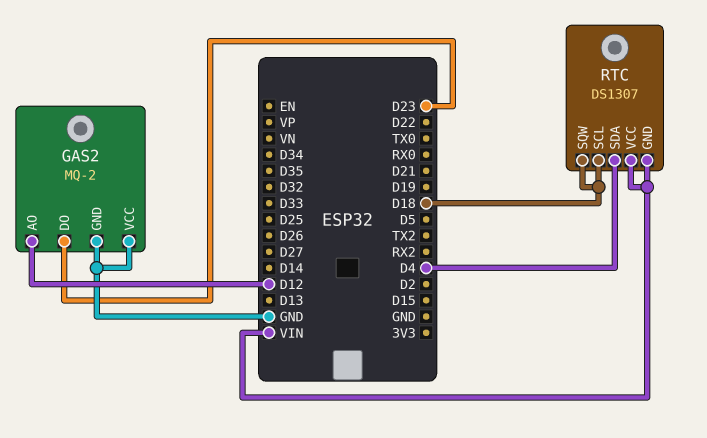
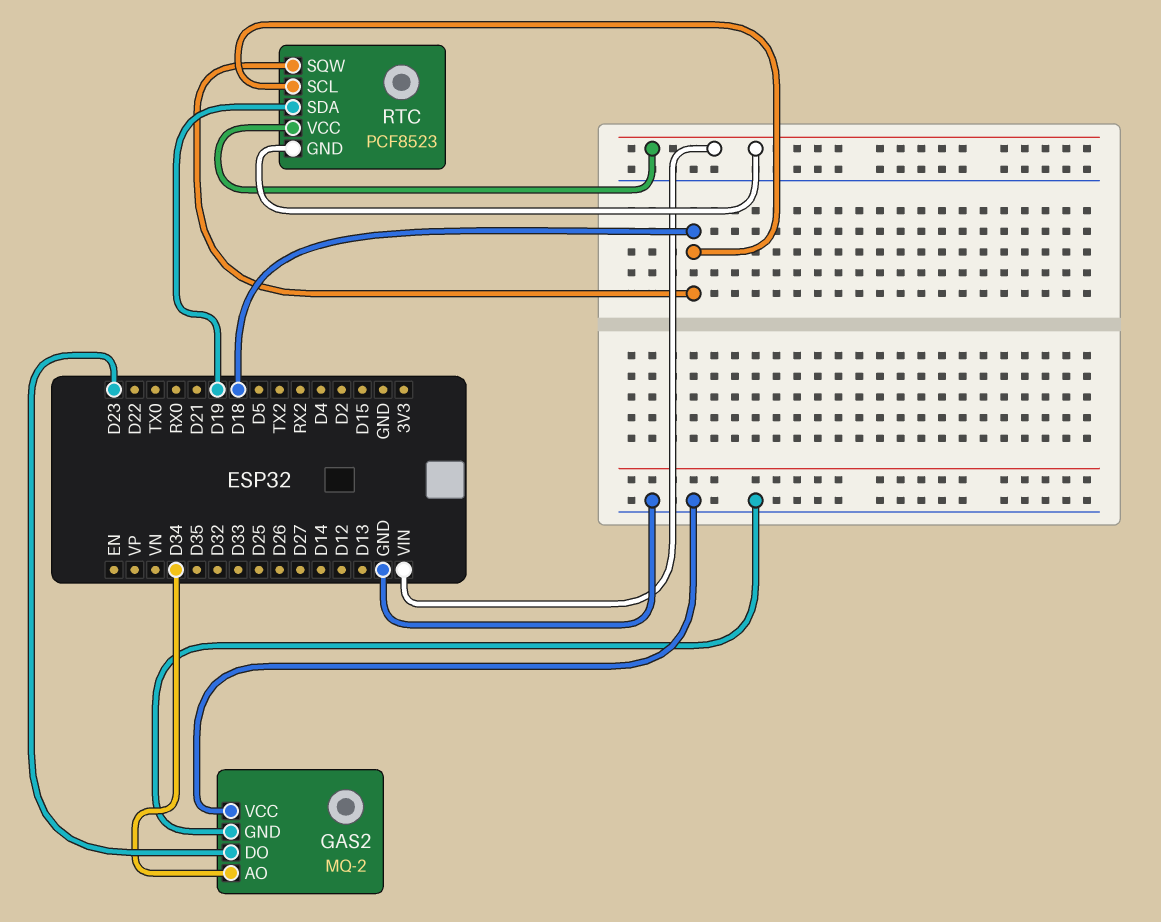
GAS2 pin AO: D12 -> D34
RTC: DS1307 -> PCF8523
RTC pin SDA: D4 -> D19

